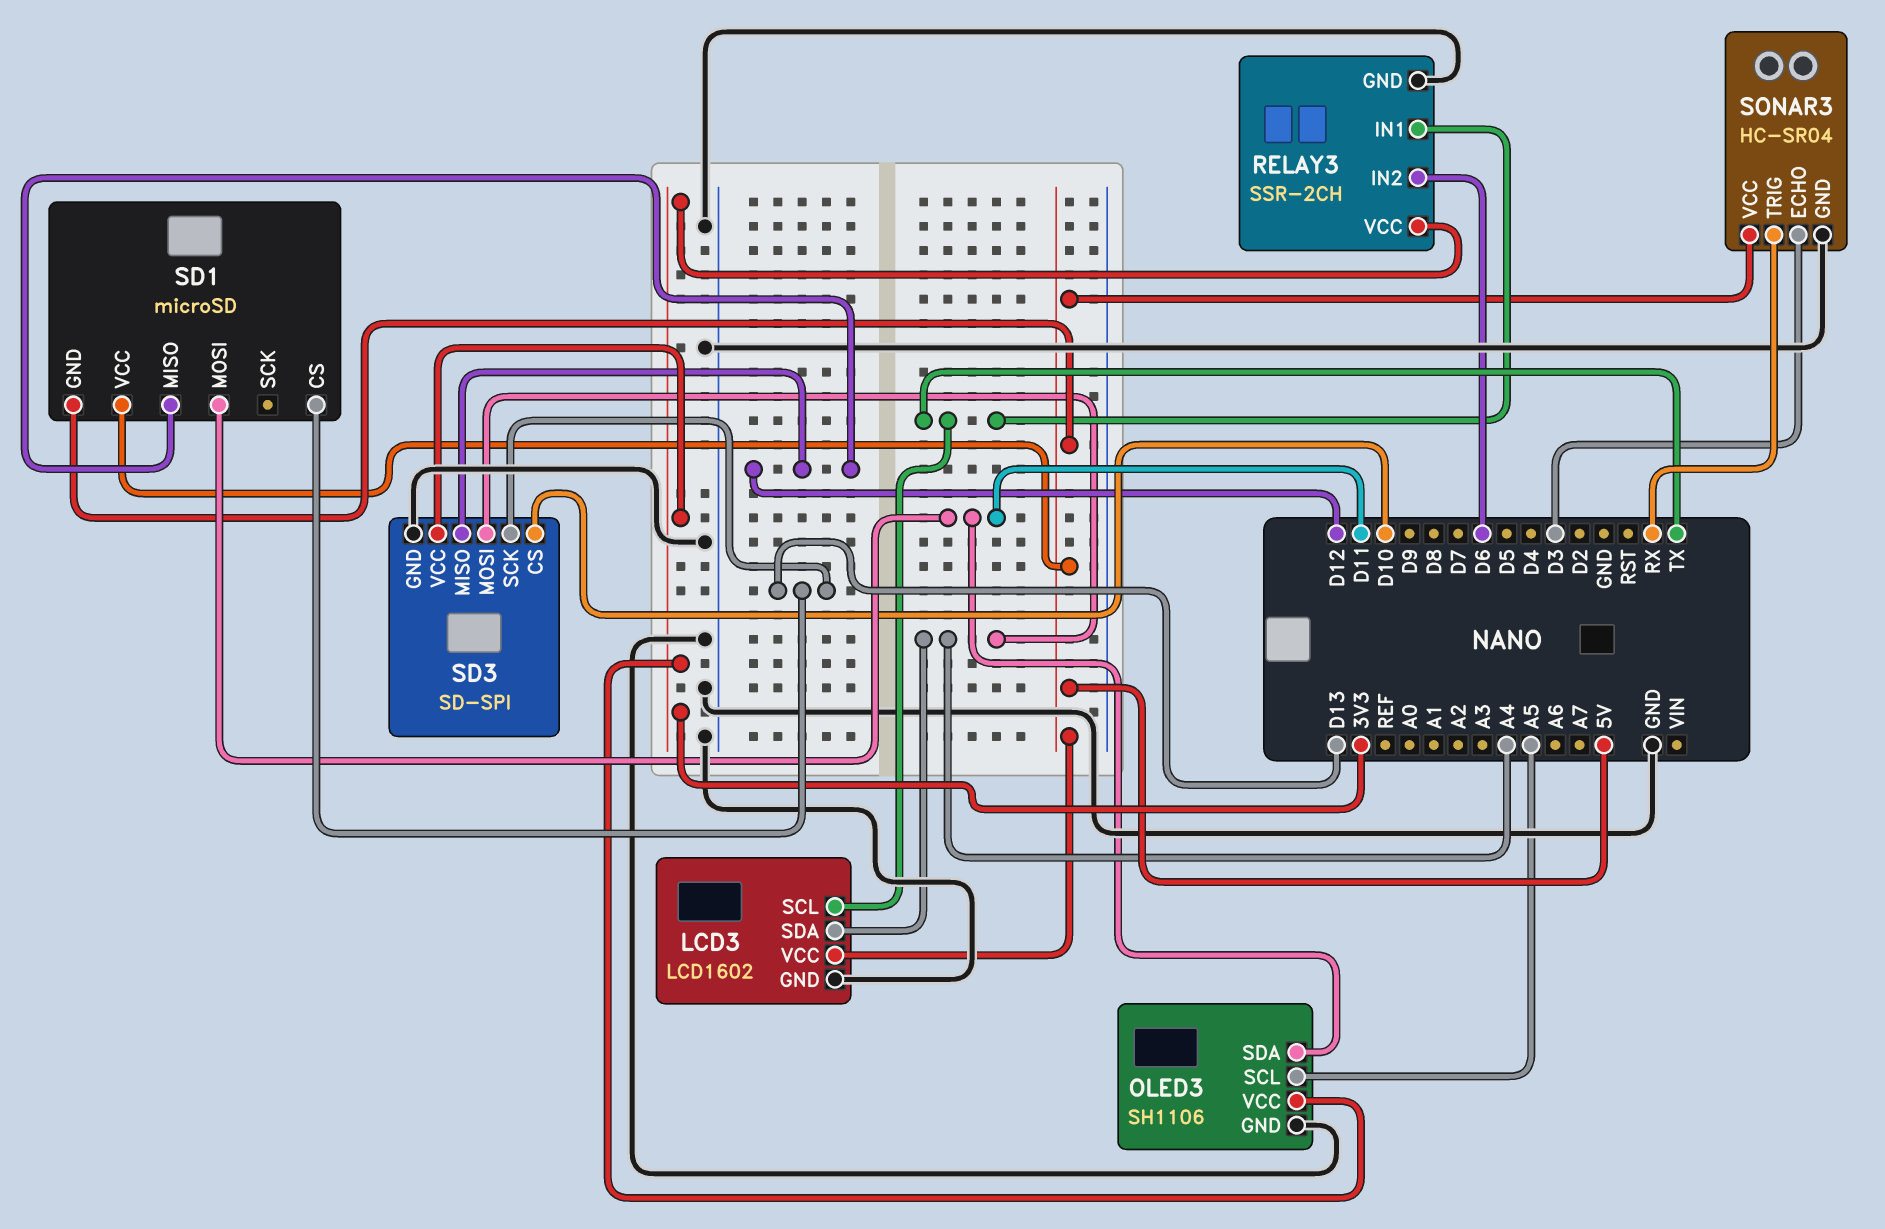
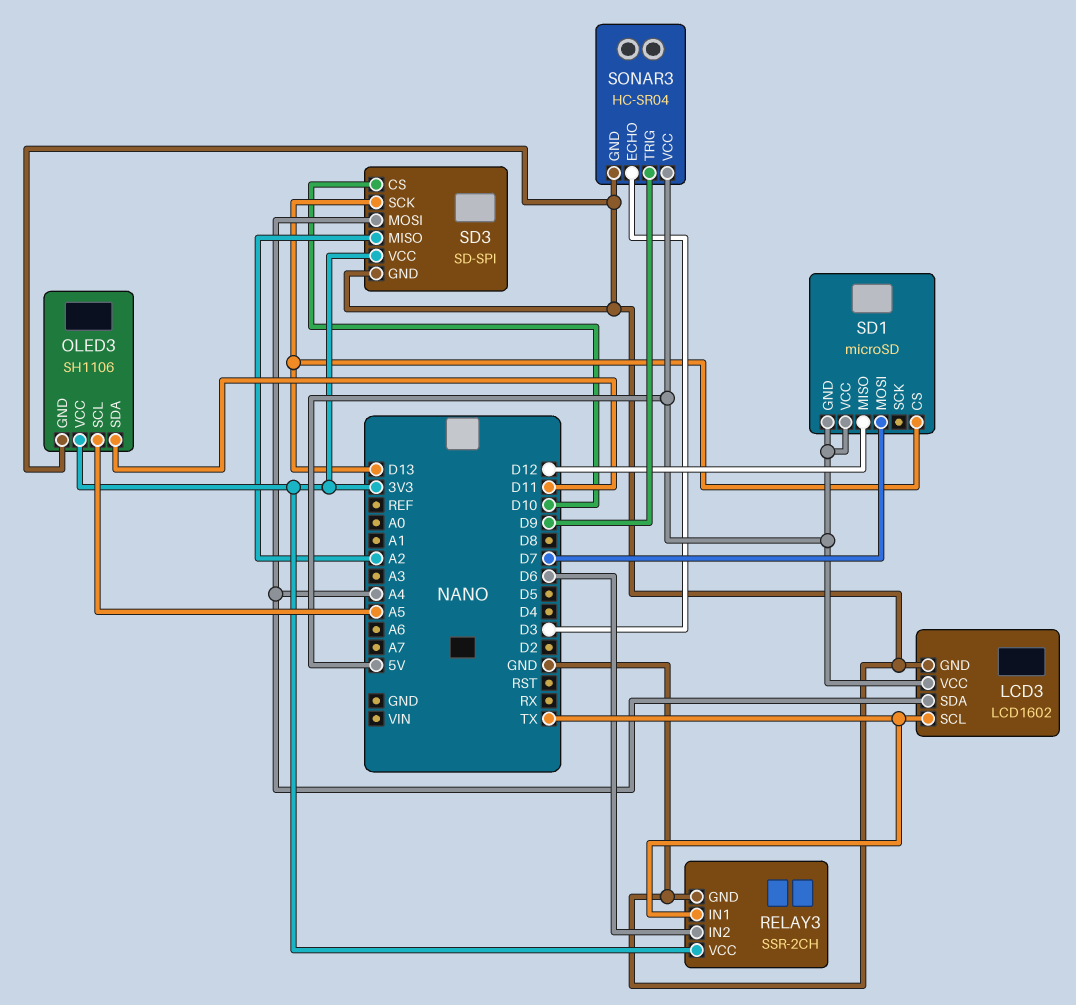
SD1 pin MOSI: D11 -> D7
SD3 pin MISO: D12 -> A2
SONAR3 pin TRIG: RX -> D9

